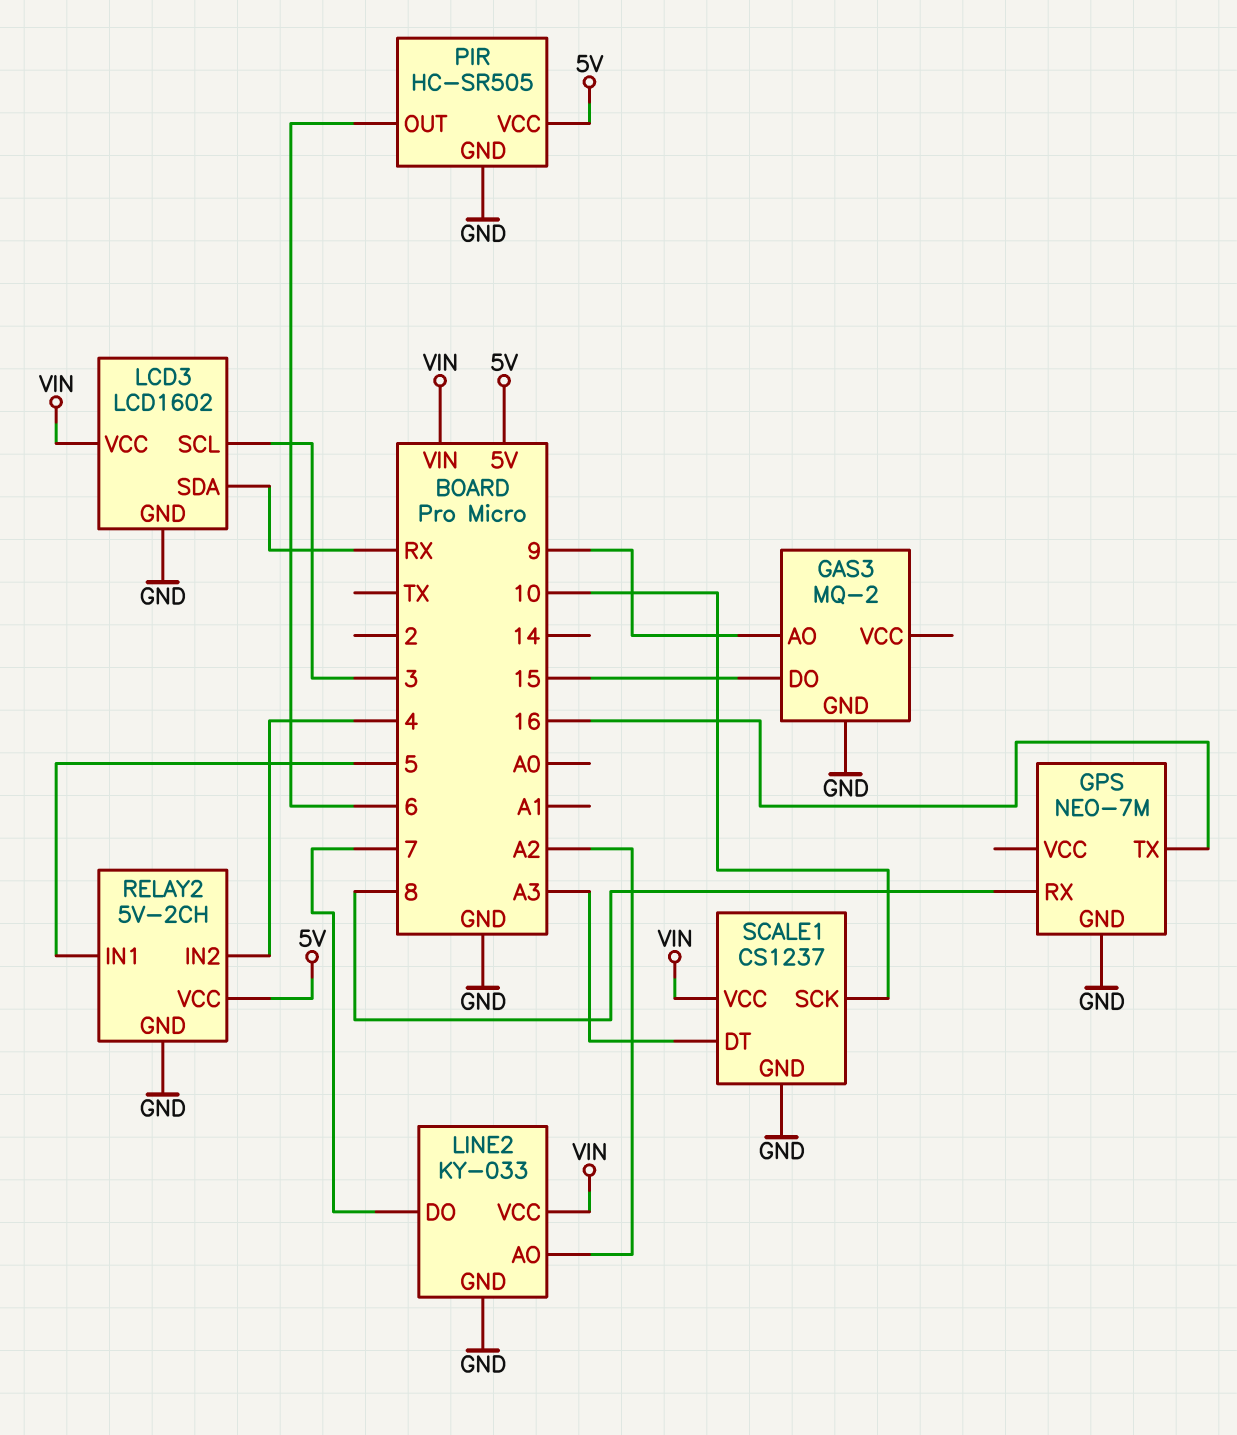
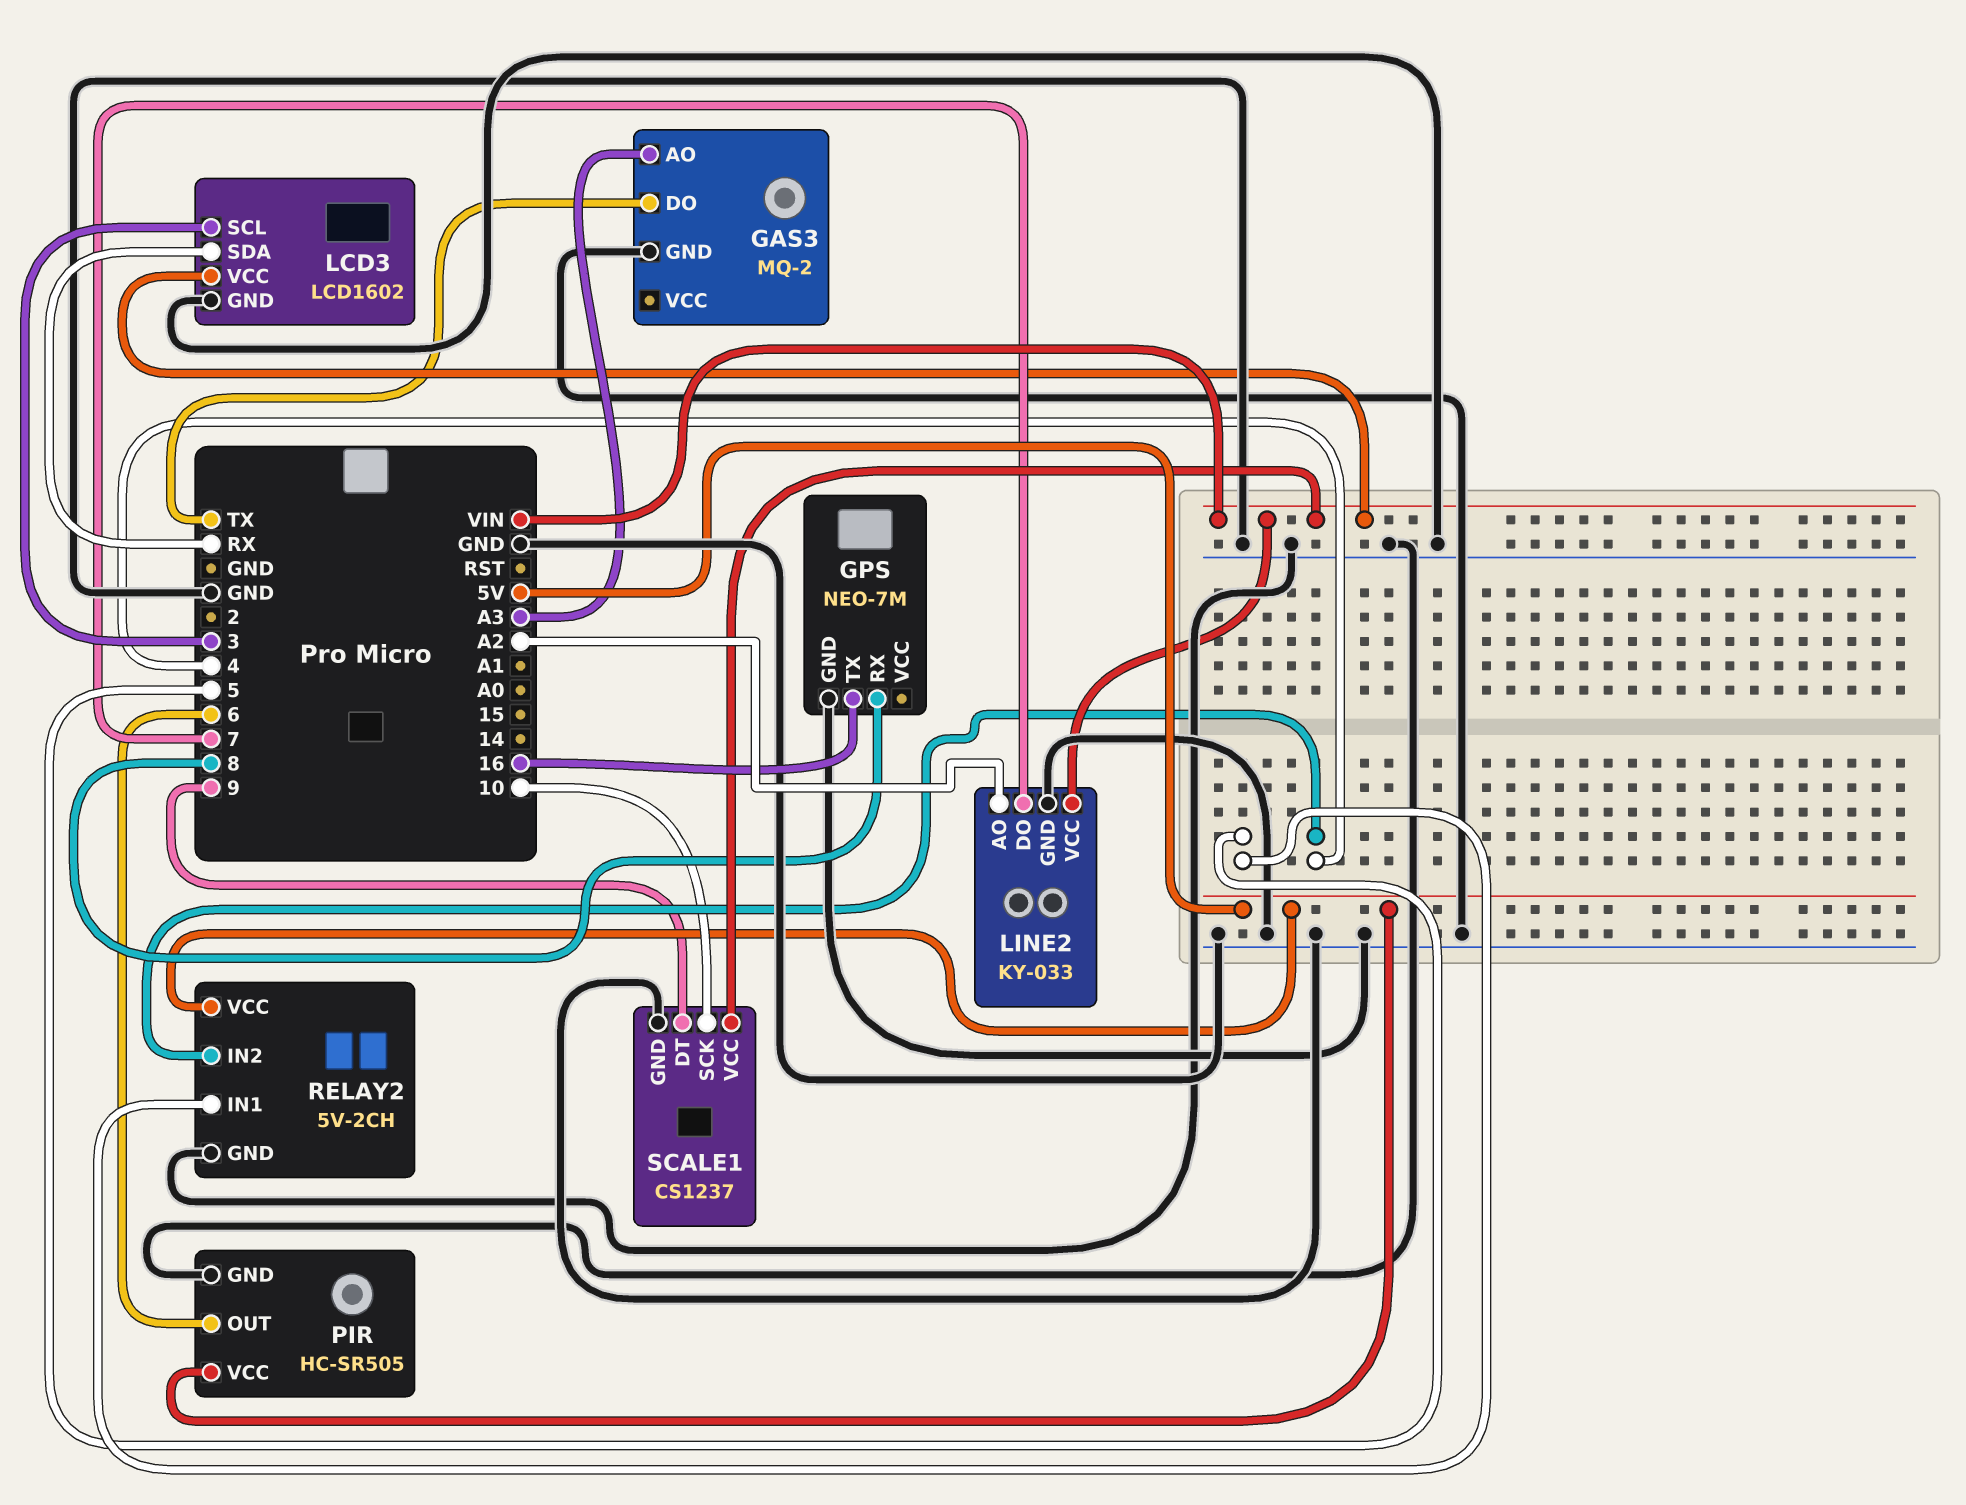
GAS3 pin AO: 9 -> A3
GAS3 pin DO: 15 -> TX
SCALE1 pin DT: A3 -> 9

